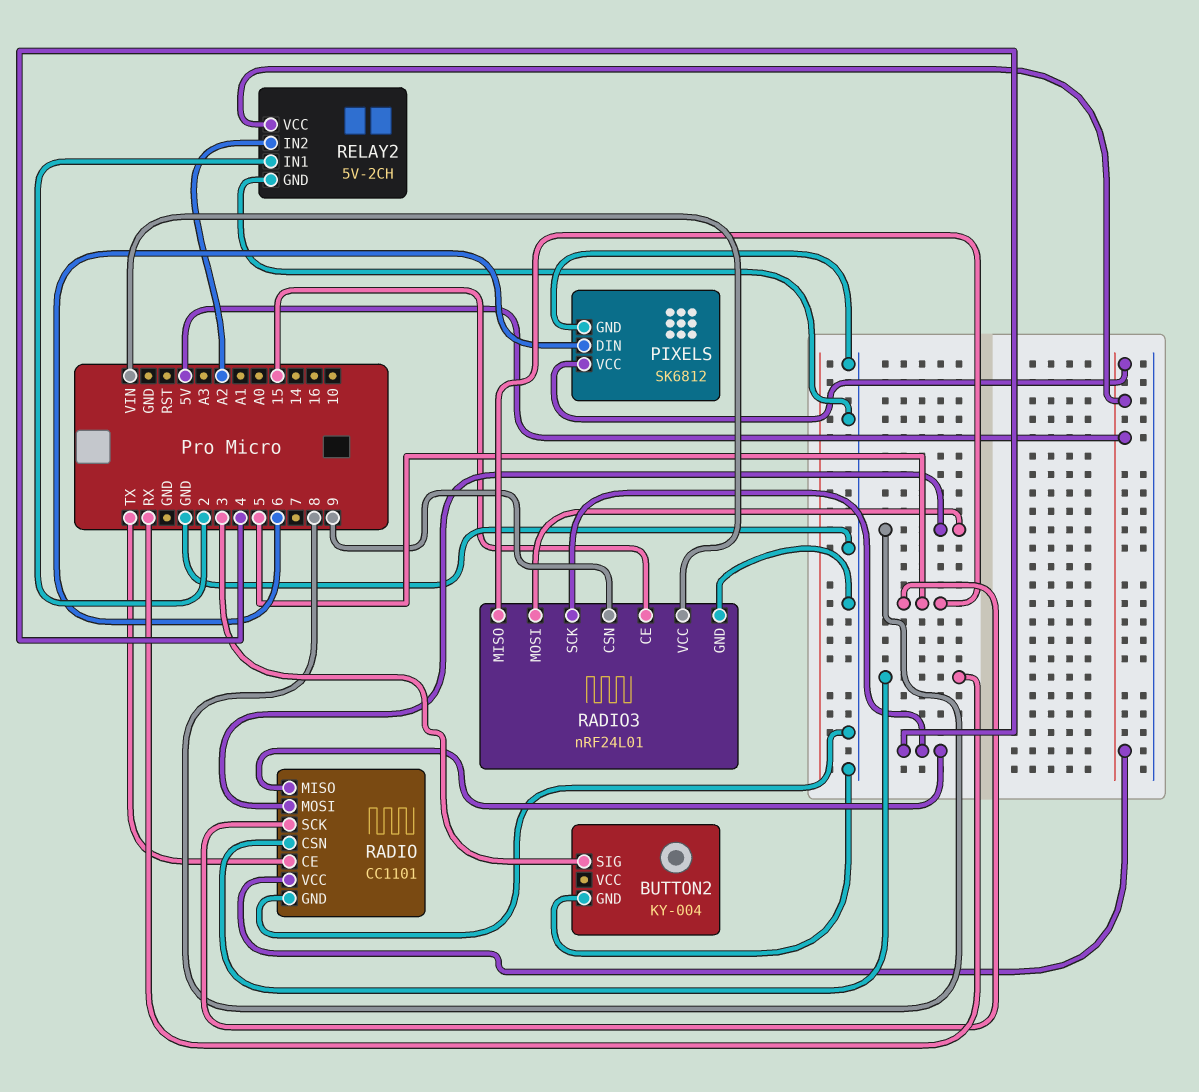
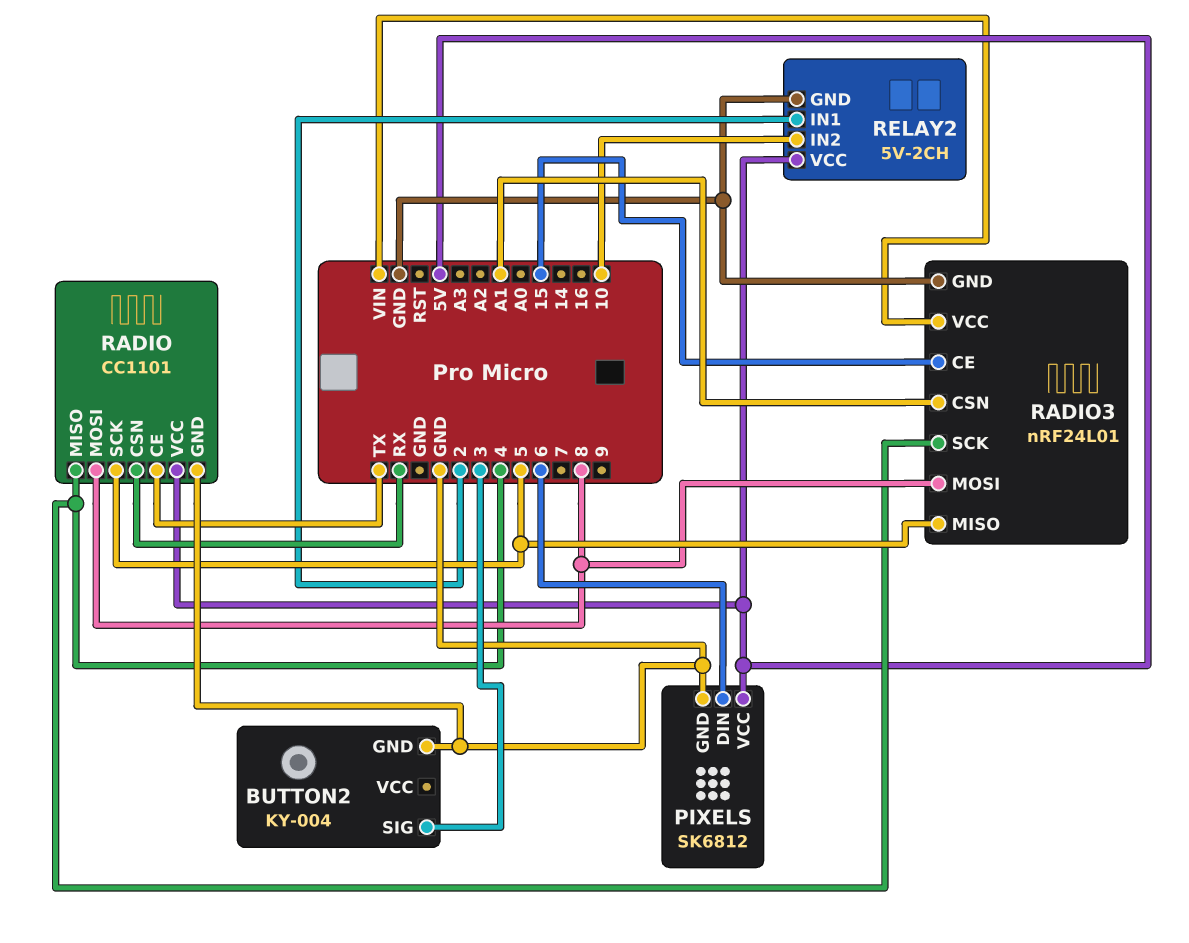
RADIO3 pin CSN: 9 -> A1
RELAY2 pin IN2: A2 -> 10

